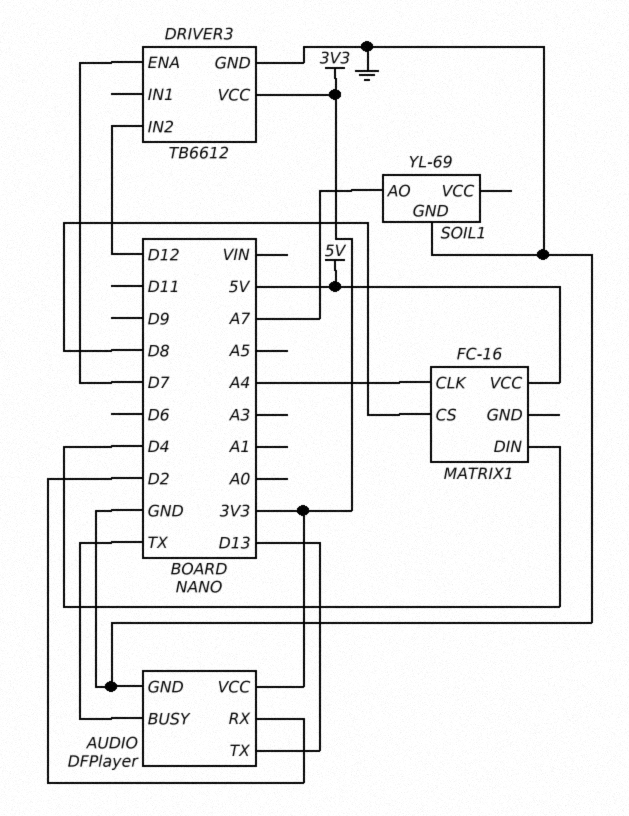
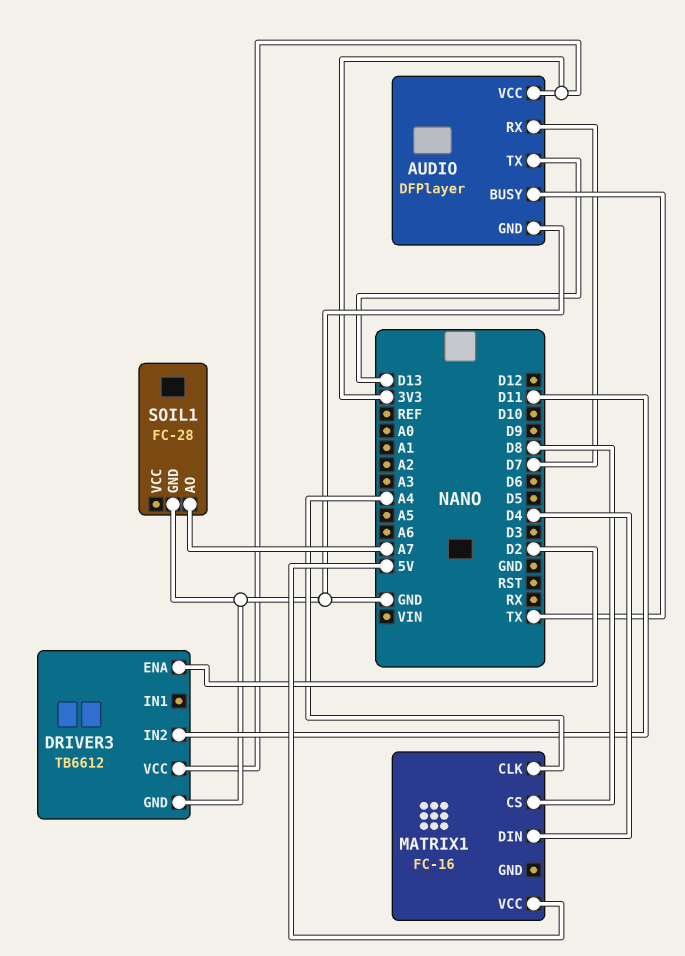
AUDIO pin RX: D2 -> D7
DRIVER3 pin ENA: D7 -> D2
DRIVER3 pin IN2: D12 -> D11
SOIL1: YL-69 -> FC-28

